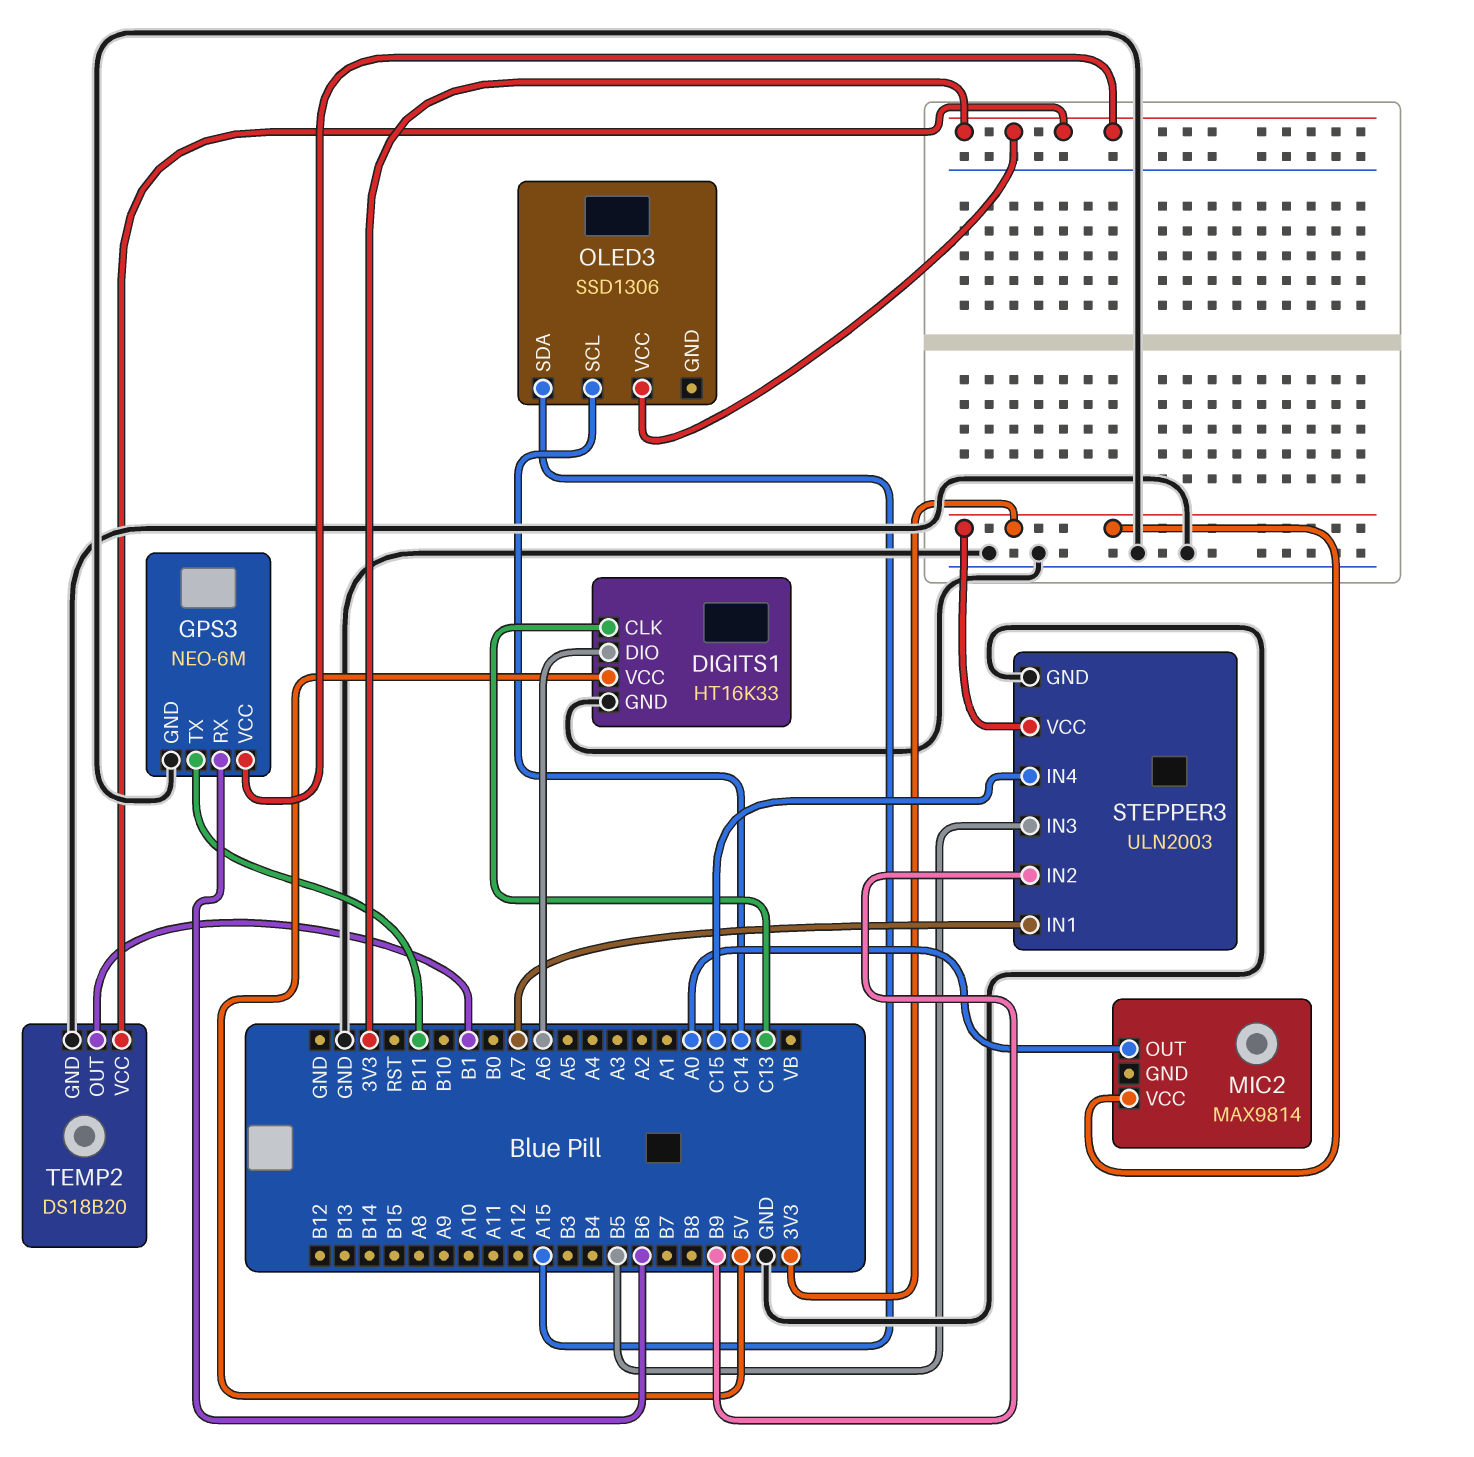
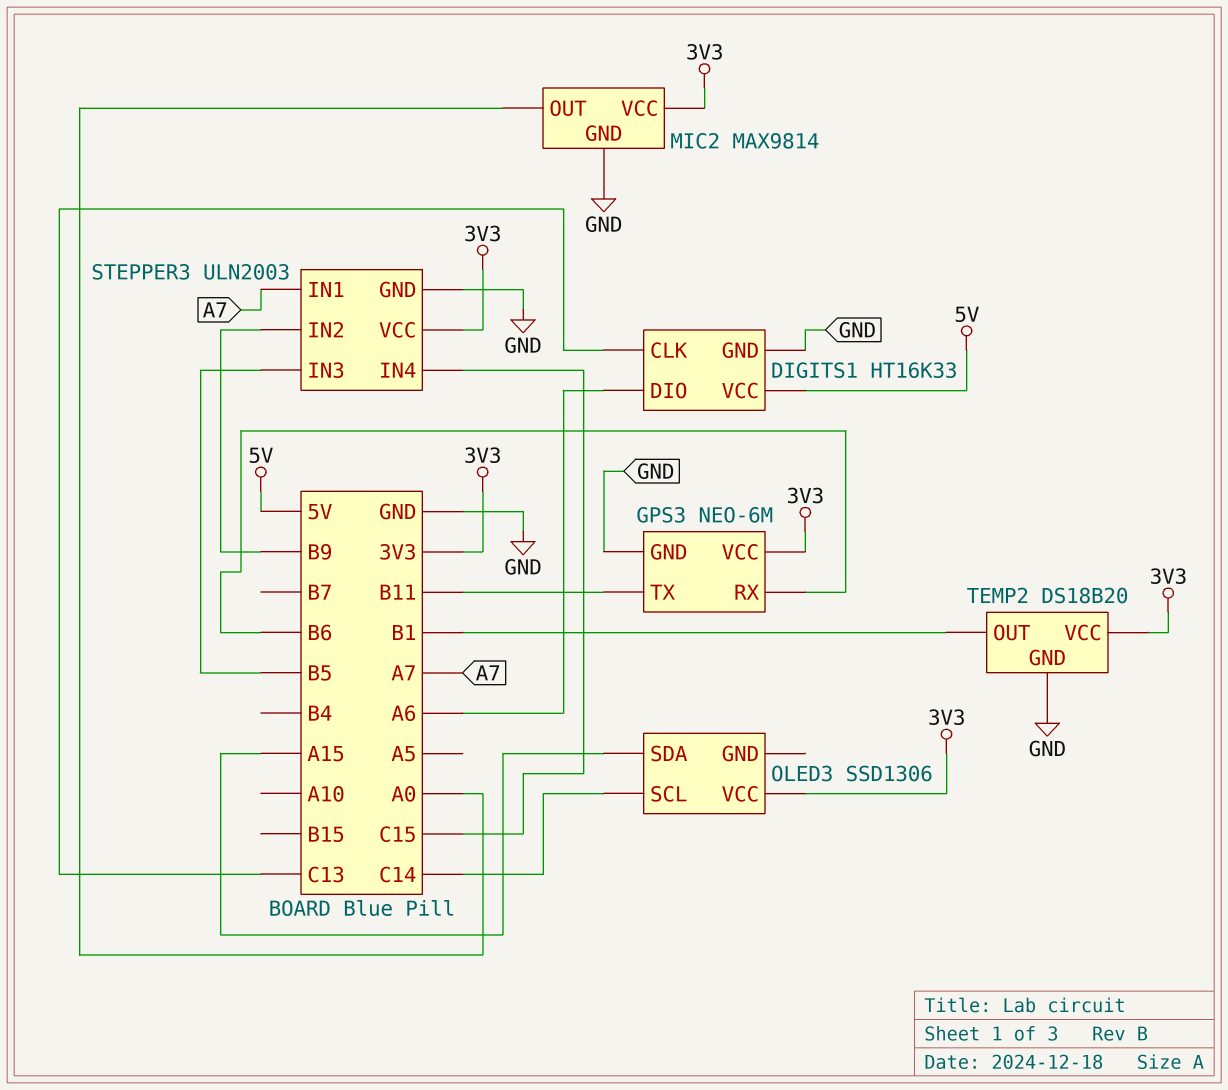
MIC2 pin GND: none -> GND

